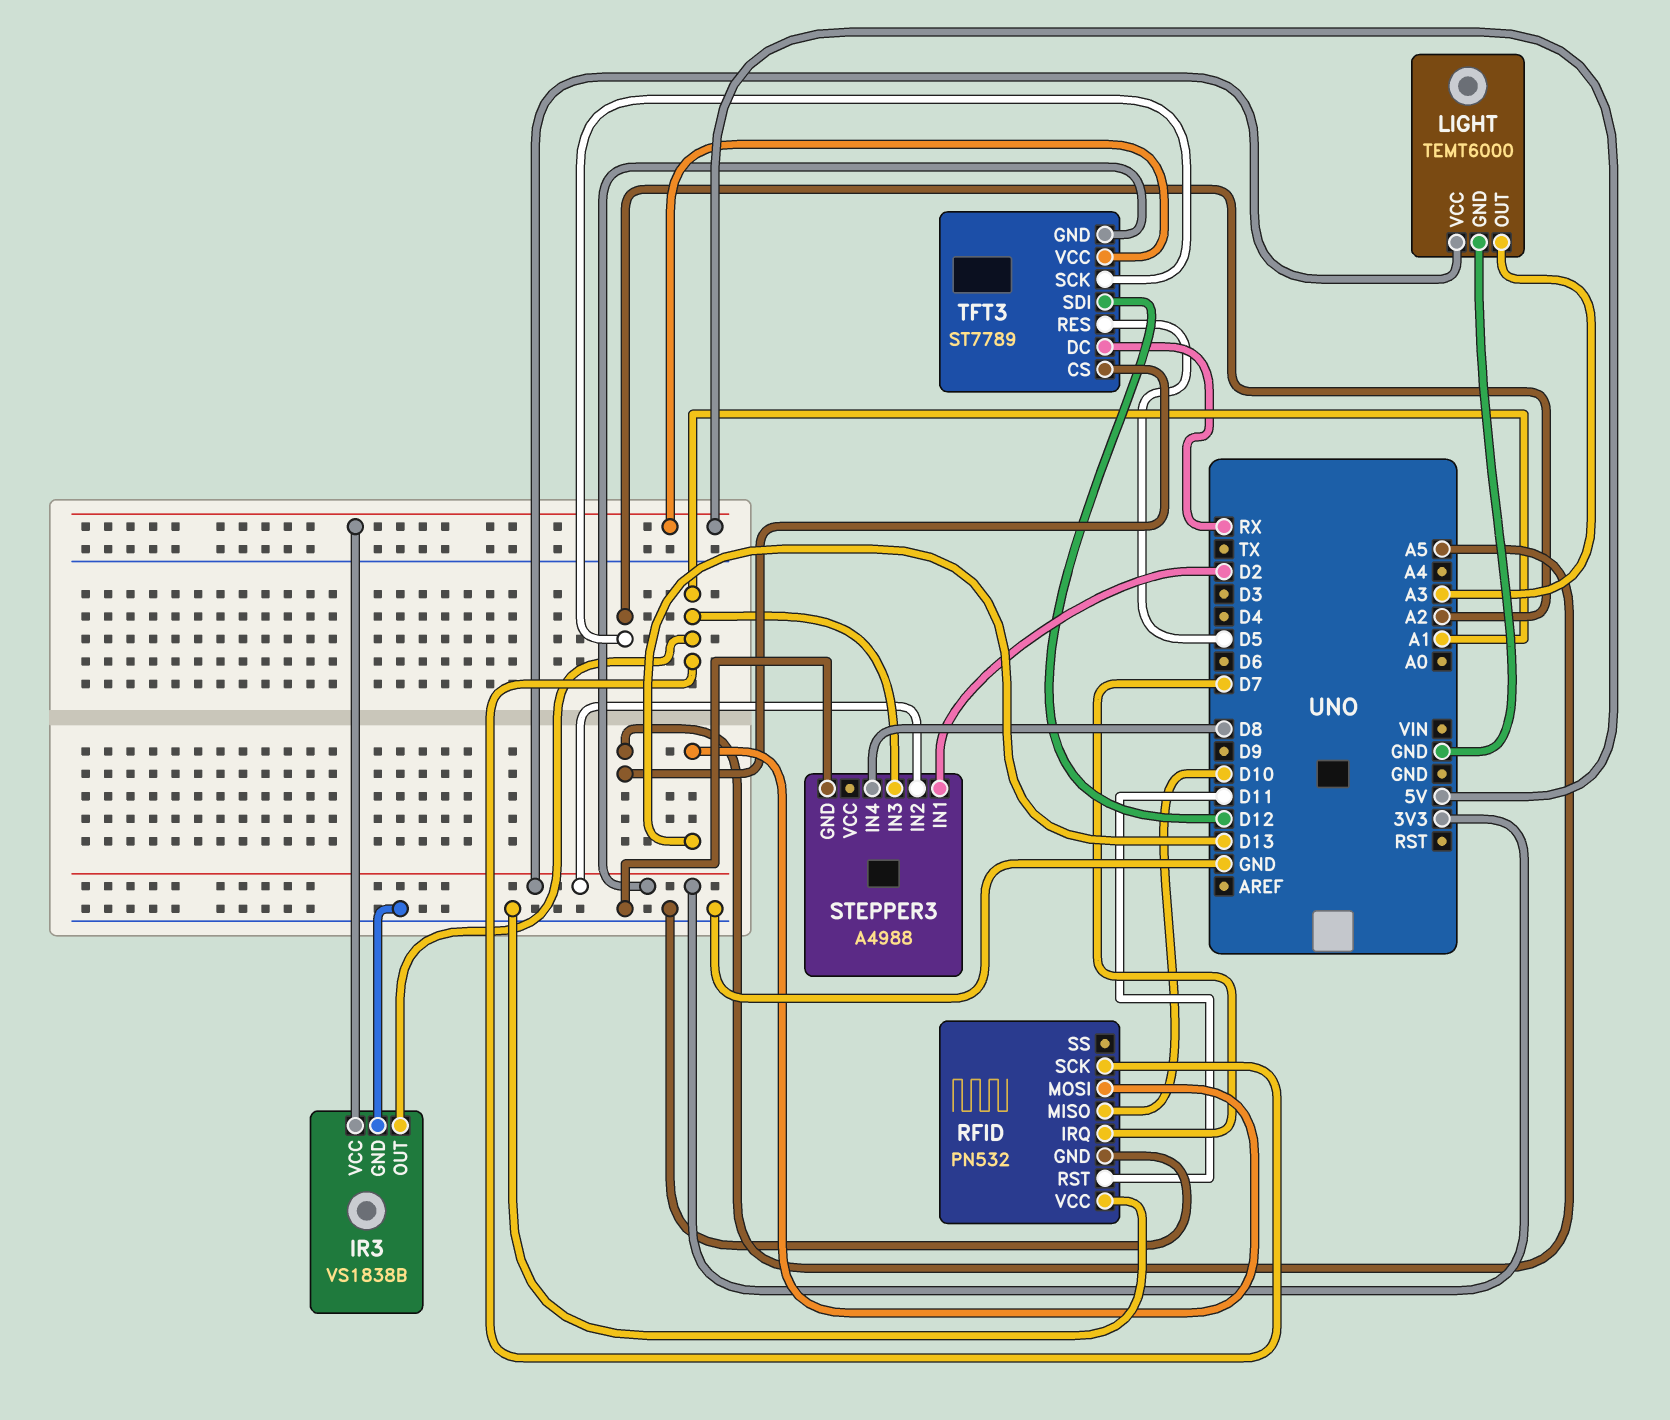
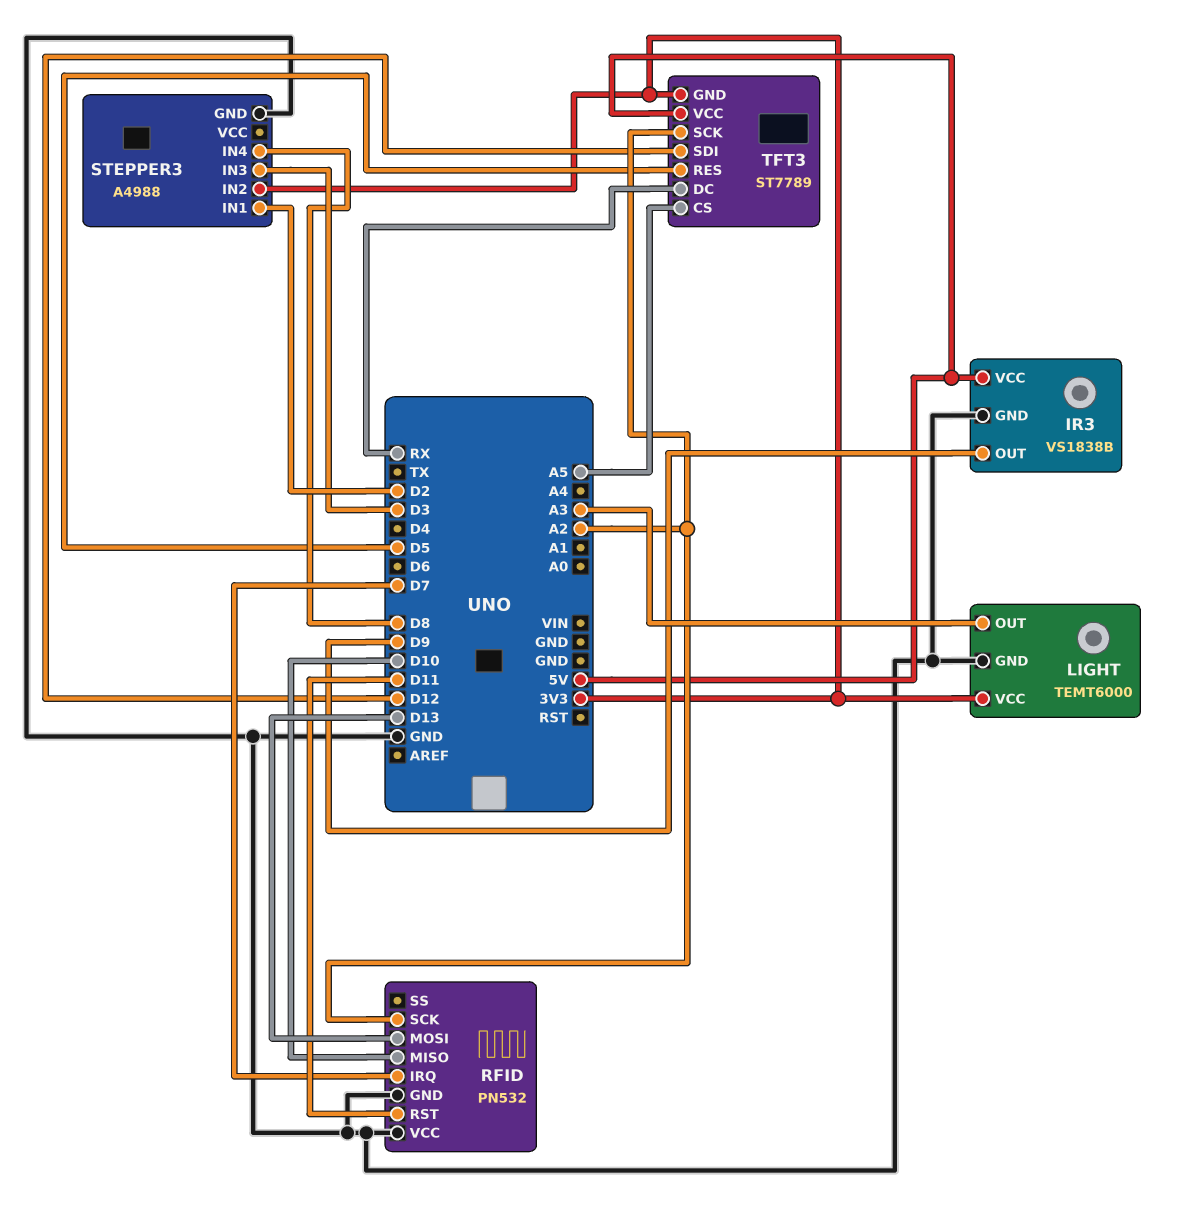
IR3 pin OUT: A1 -> D9
RFID pin SCK: A1 -> A2
STEPPER3 pin IN3: A1 -> D3

